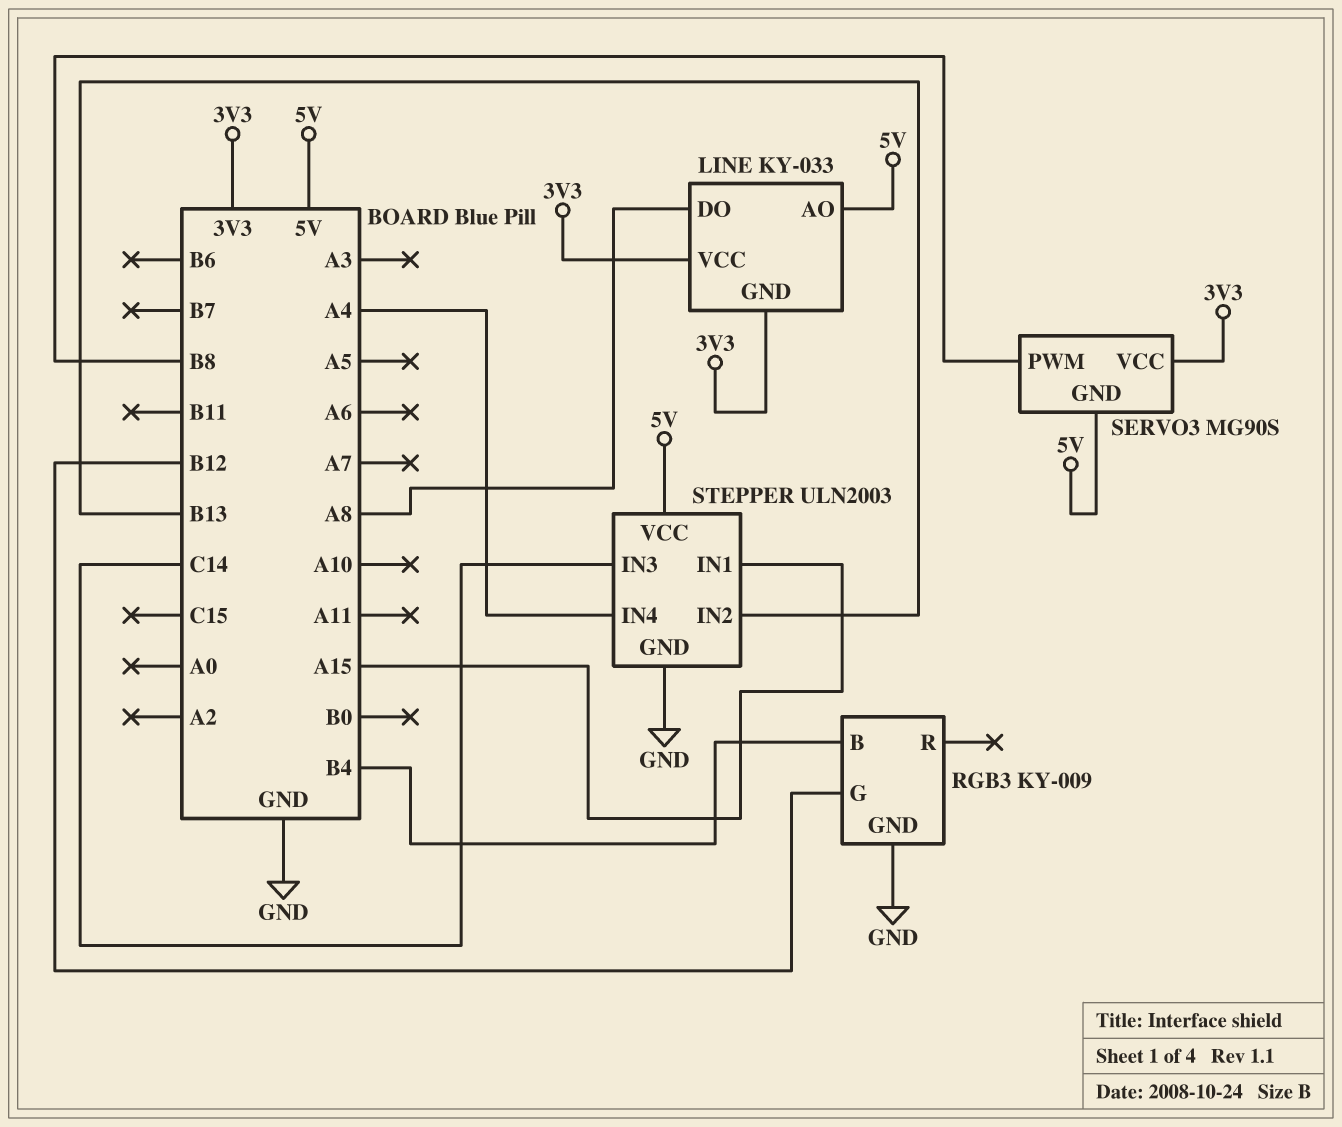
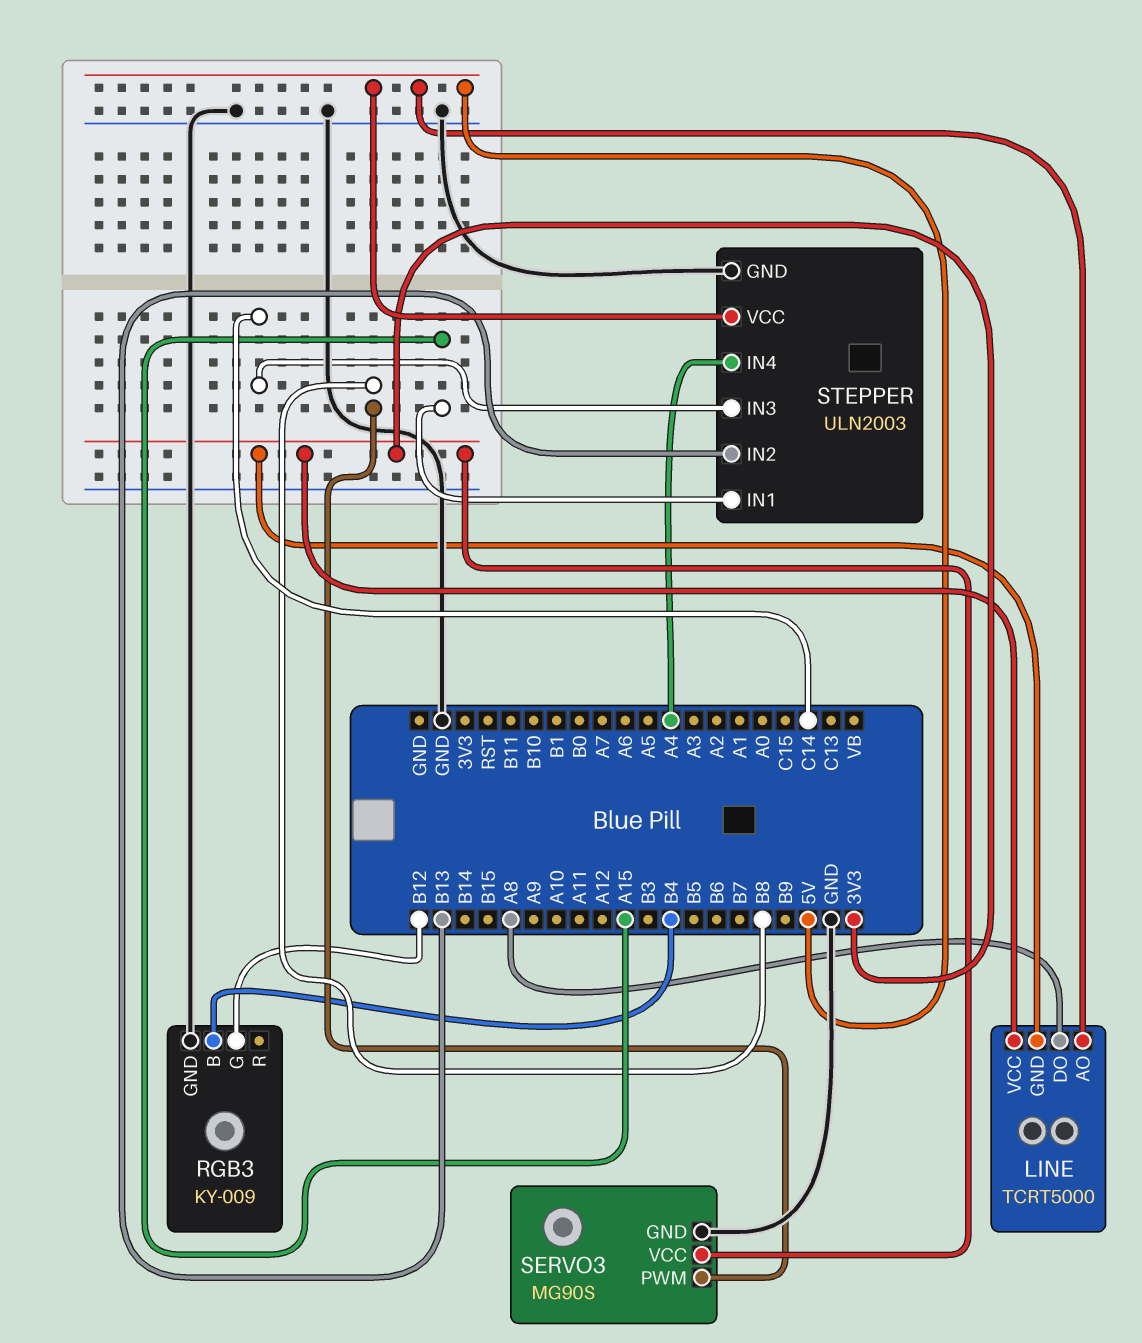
LINE: KY-033 -> TCRT5000
SERVO3 pin GND: 5V -> GND

